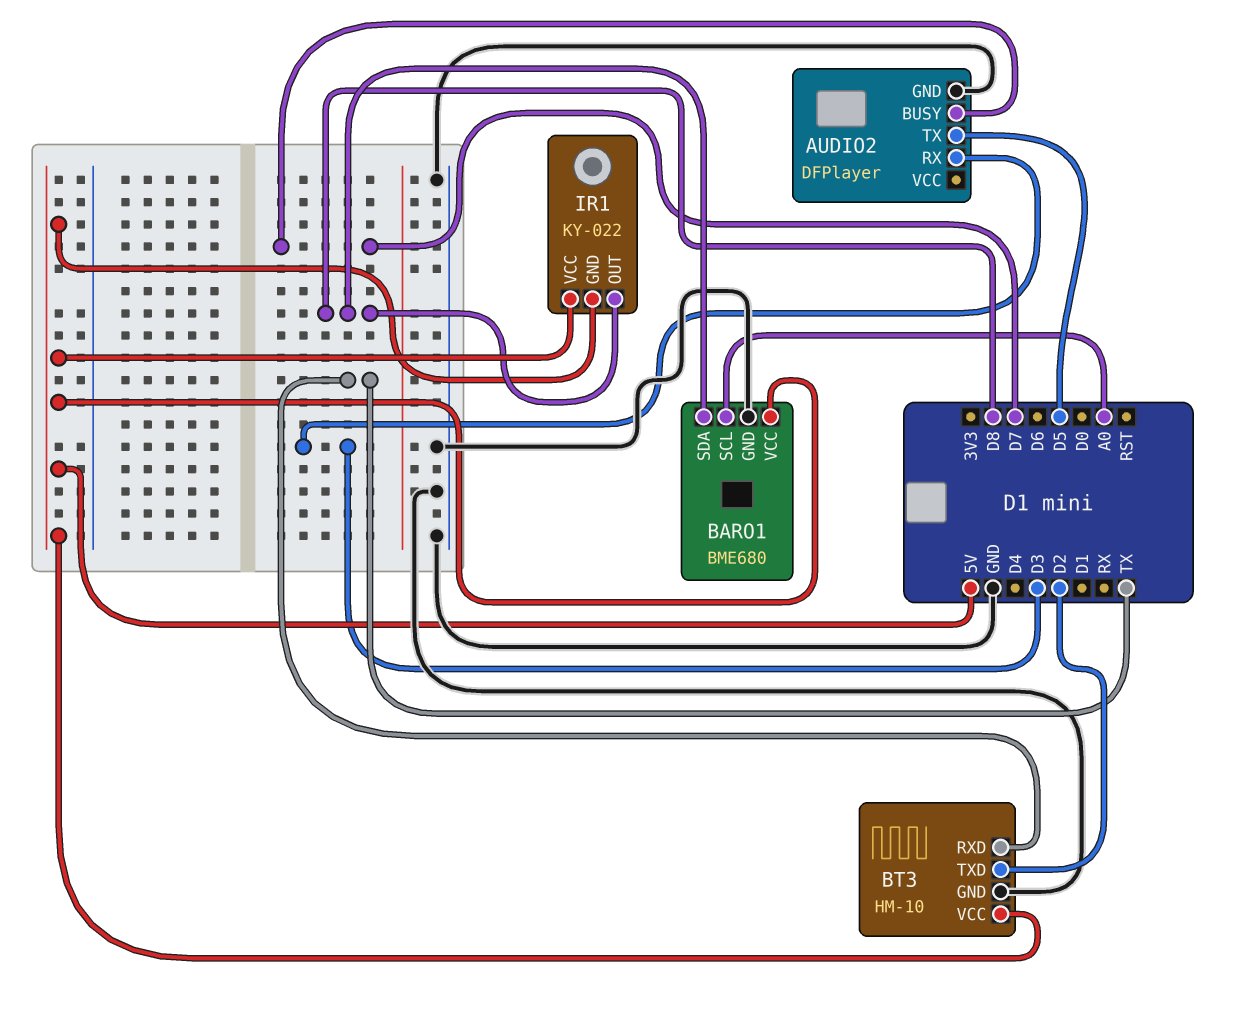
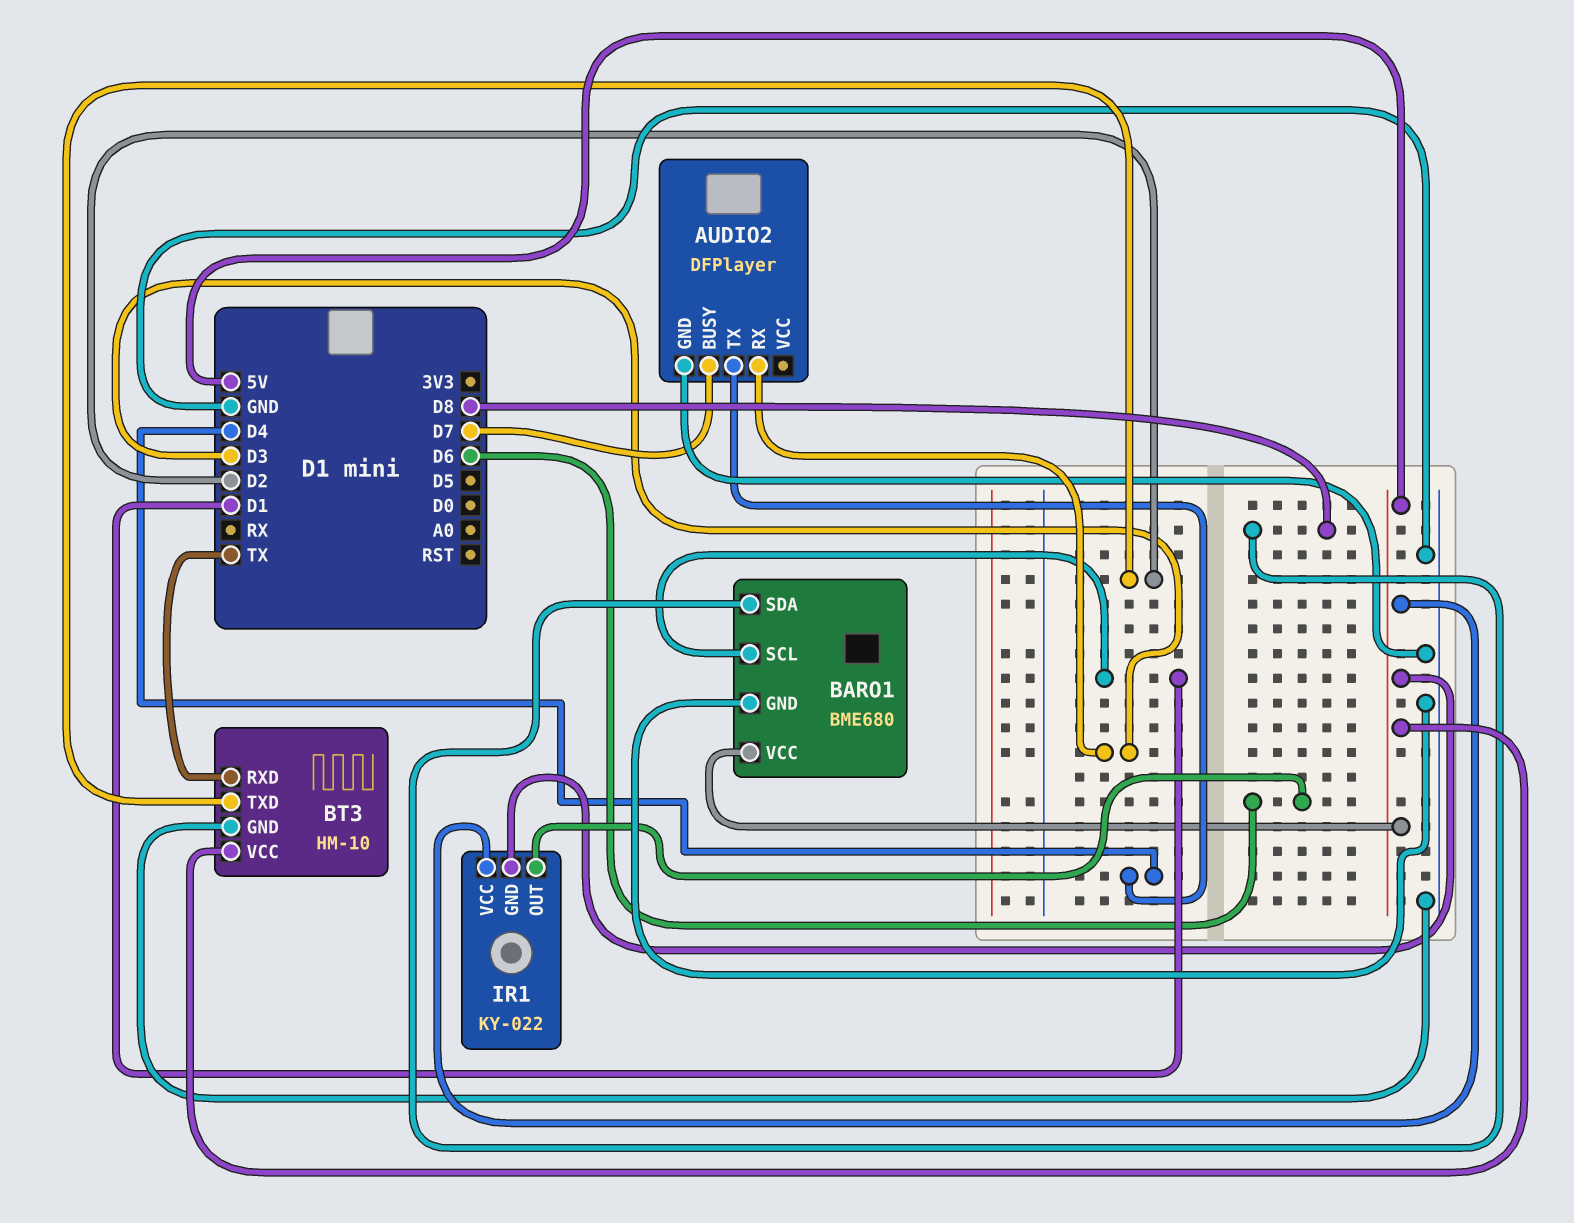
AUDIO2 pin TX: D5 -> D4
BARO1 pin SCL: A0 -> D1
IR1 pin OUT: D8 -> D6

